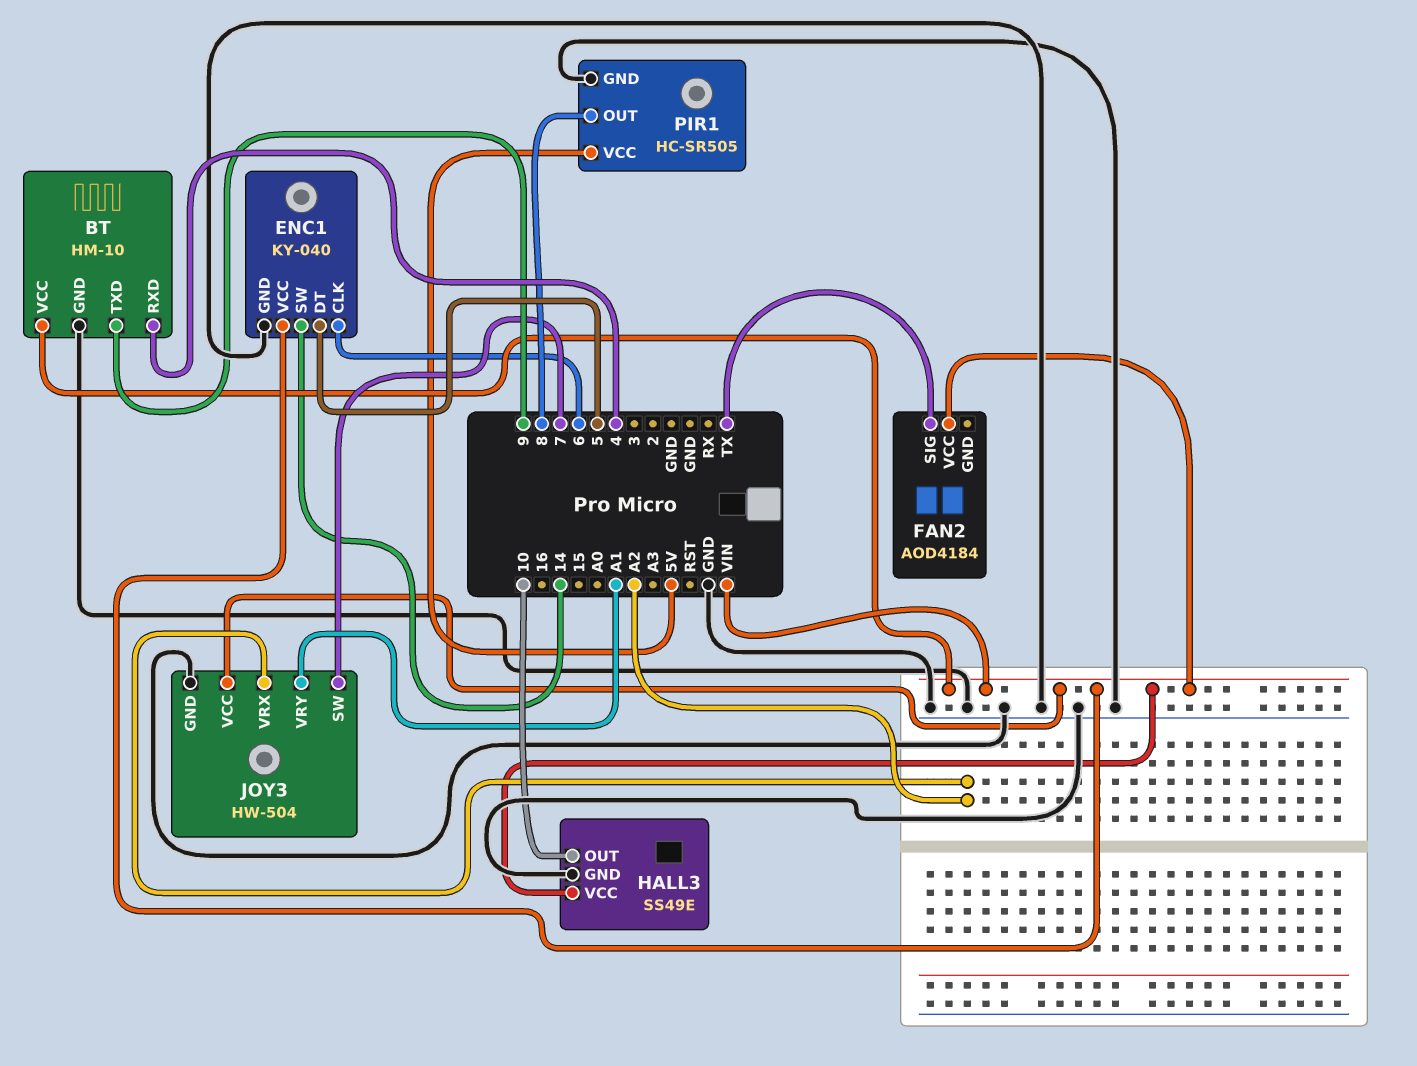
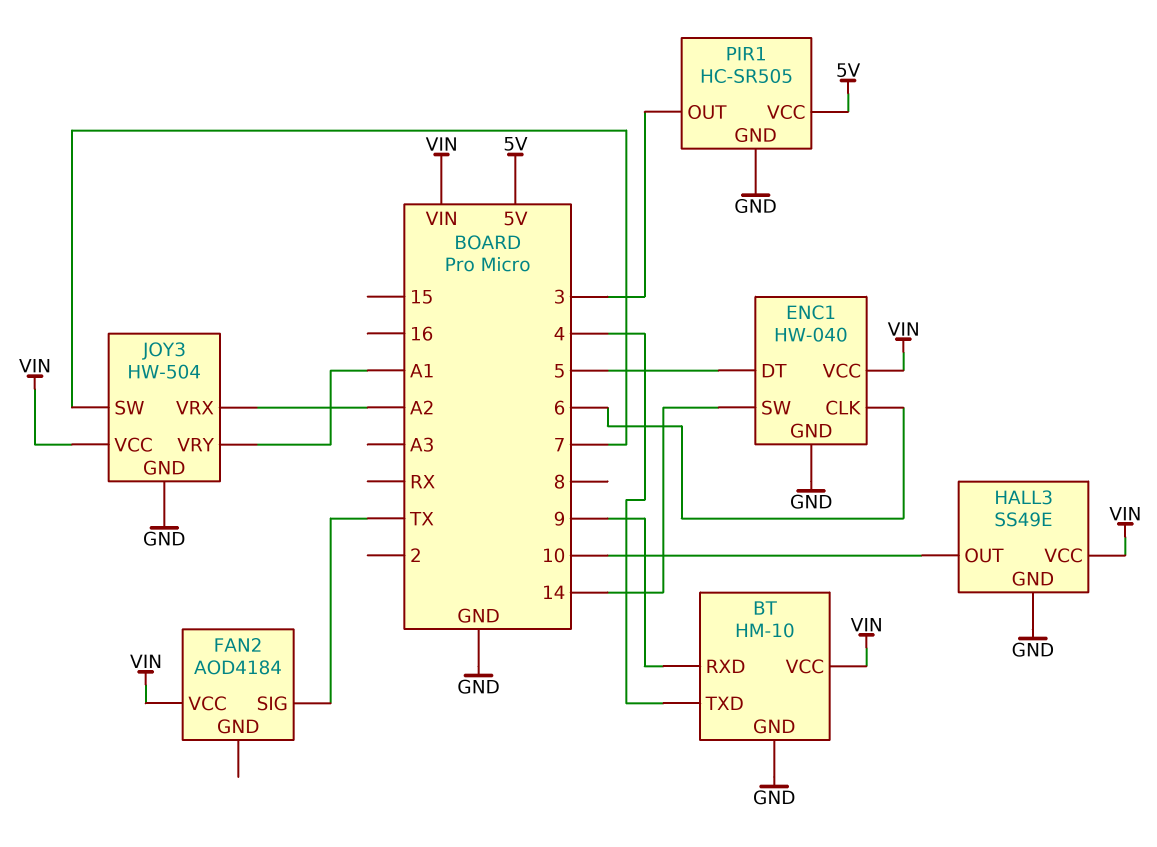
BT pin RXD: 4 -> 9
BT pin TXD: 9 -> 4
ENC1: KY-040 -> HW-040
PIR1 pin OUT: 8 -> 3

